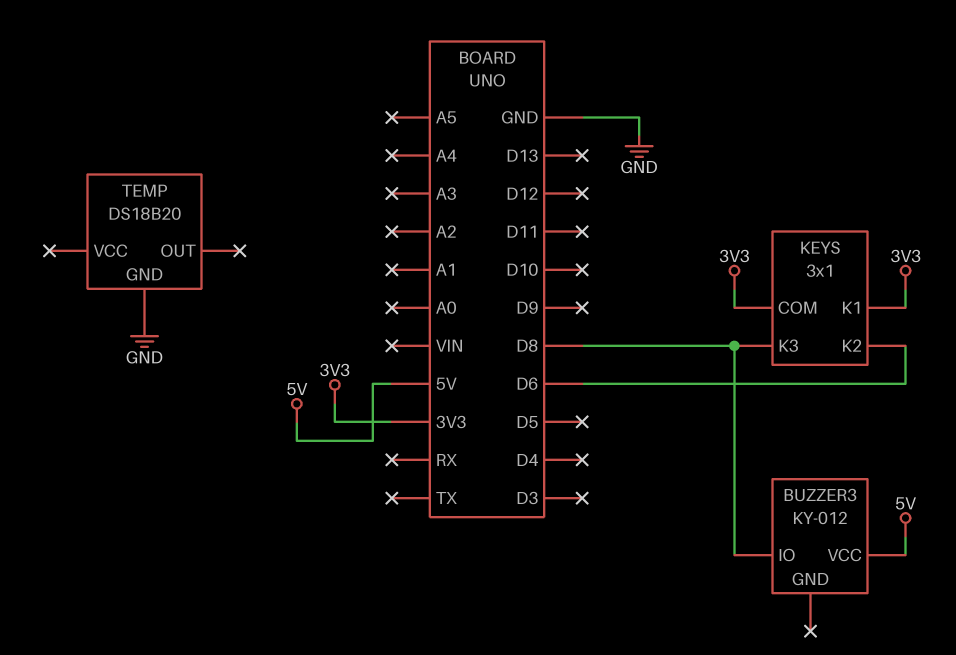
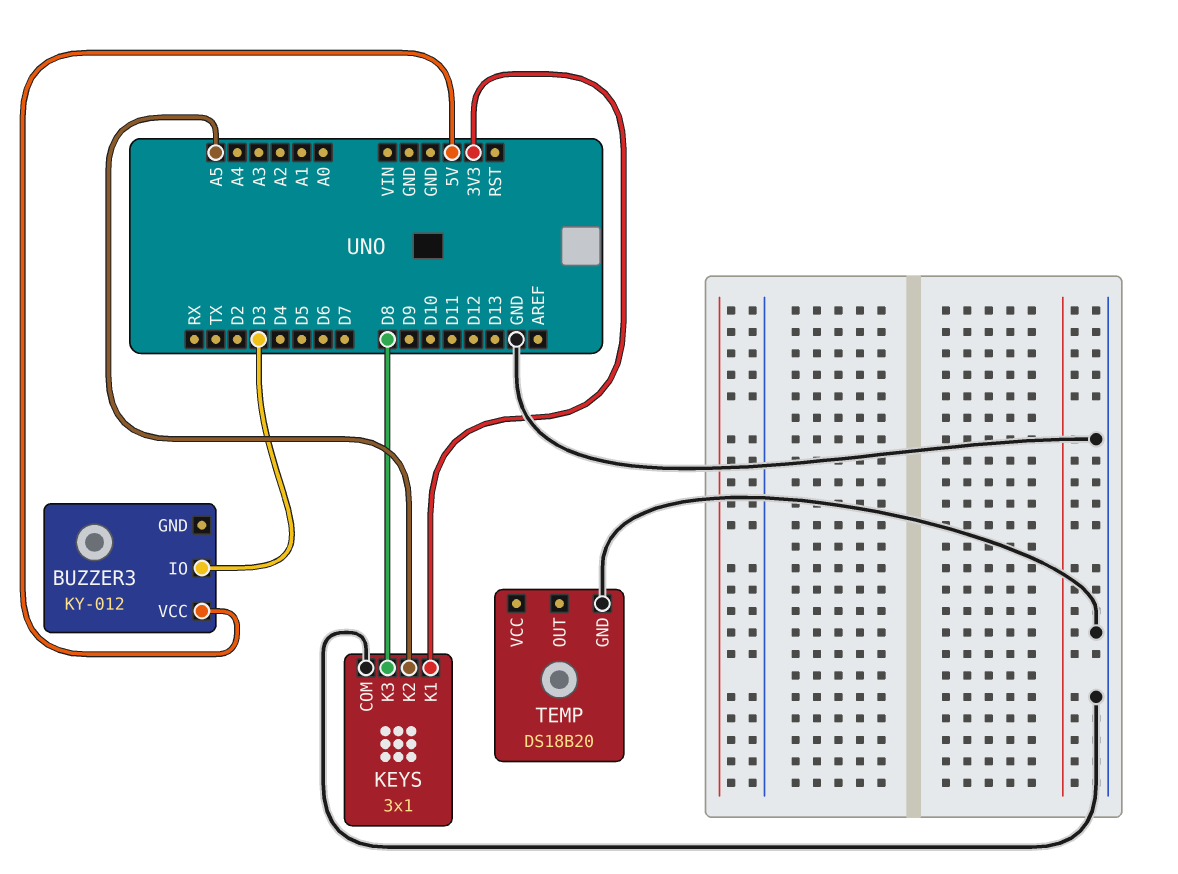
BUZZER3 pin IO: D8 -> D3
KEYS pin COM: 3V3 -> GND
KEYS pin K2: D6 -> A5

